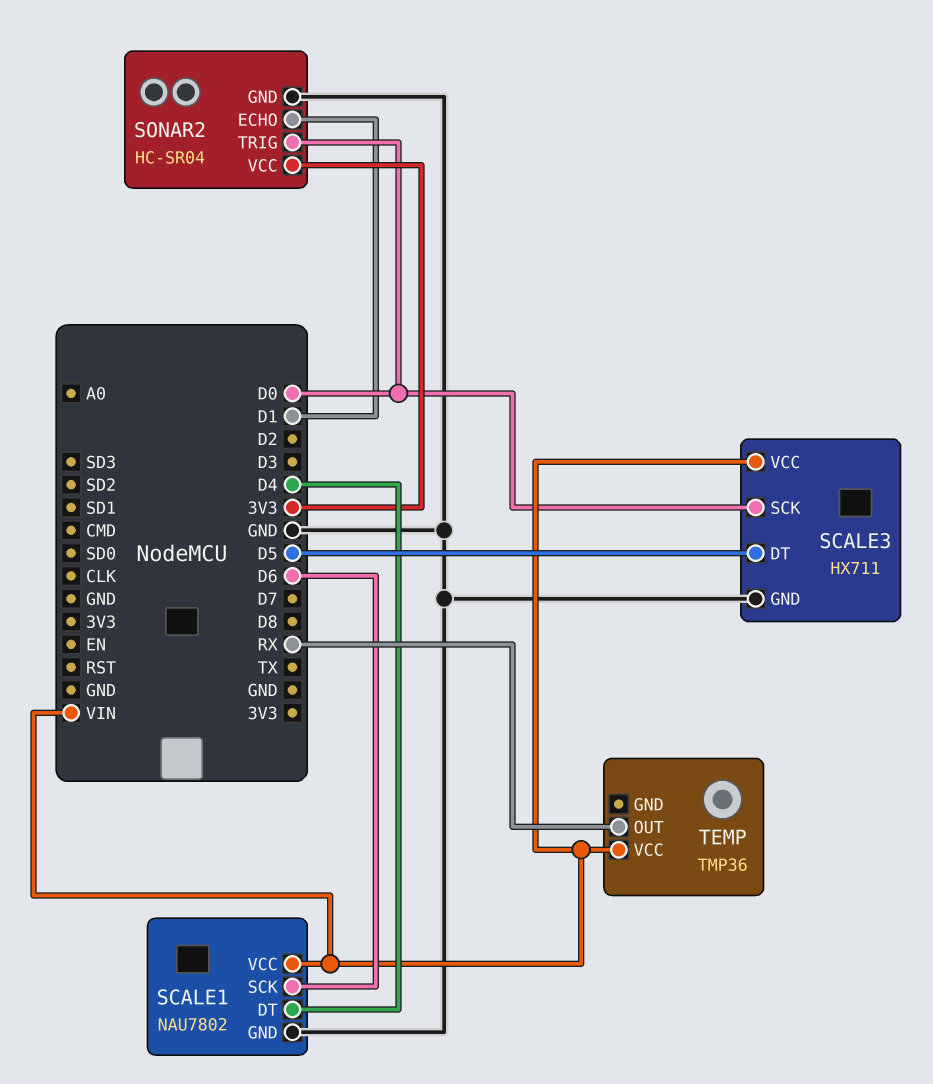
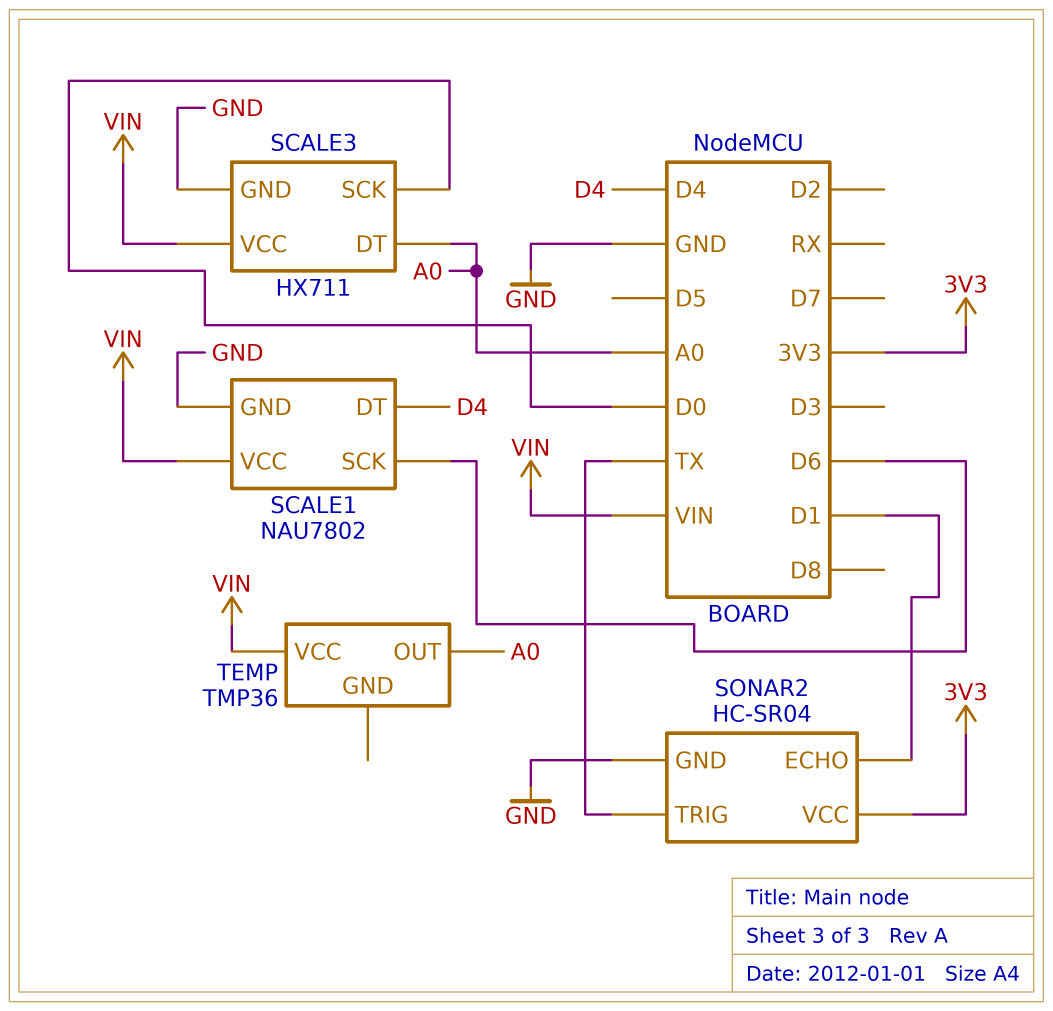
SCALE3 pin DT: D5 -> A0
SONAR2 pin TRIG: D0 -> TX
TEMP pin OUT: RX -> A0

